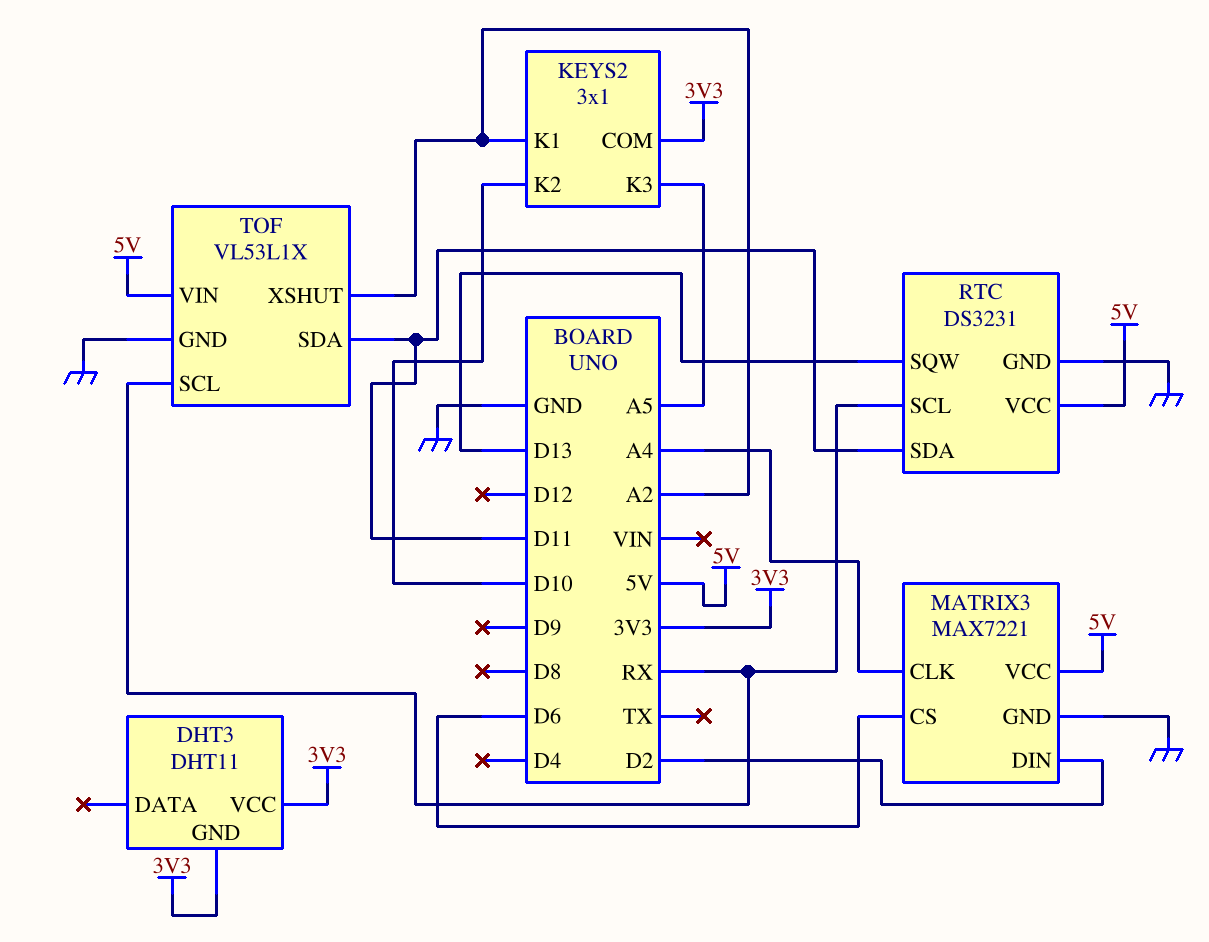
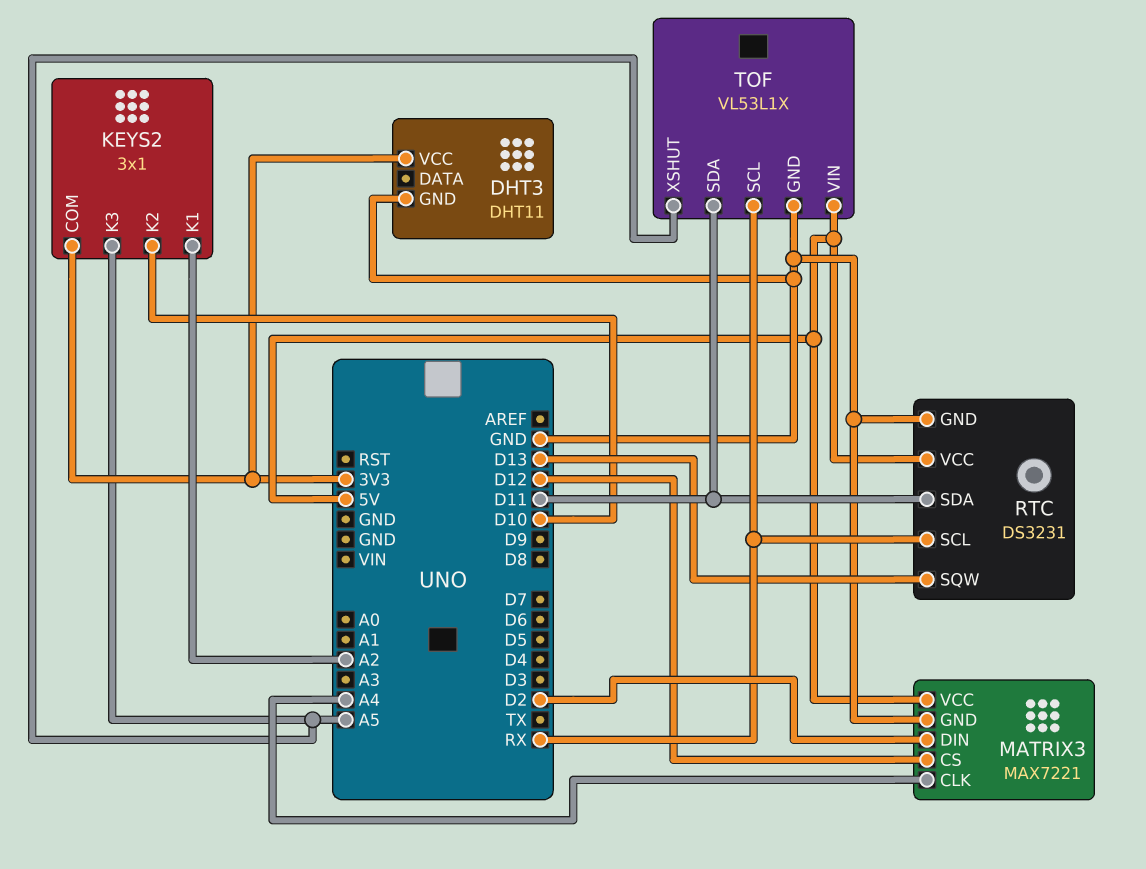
DHT3 pin GND: 3V3 -> GND
MATRIX3 pin CS: D6 -> D12
TOF pin XSHUT: A2 -> A5

